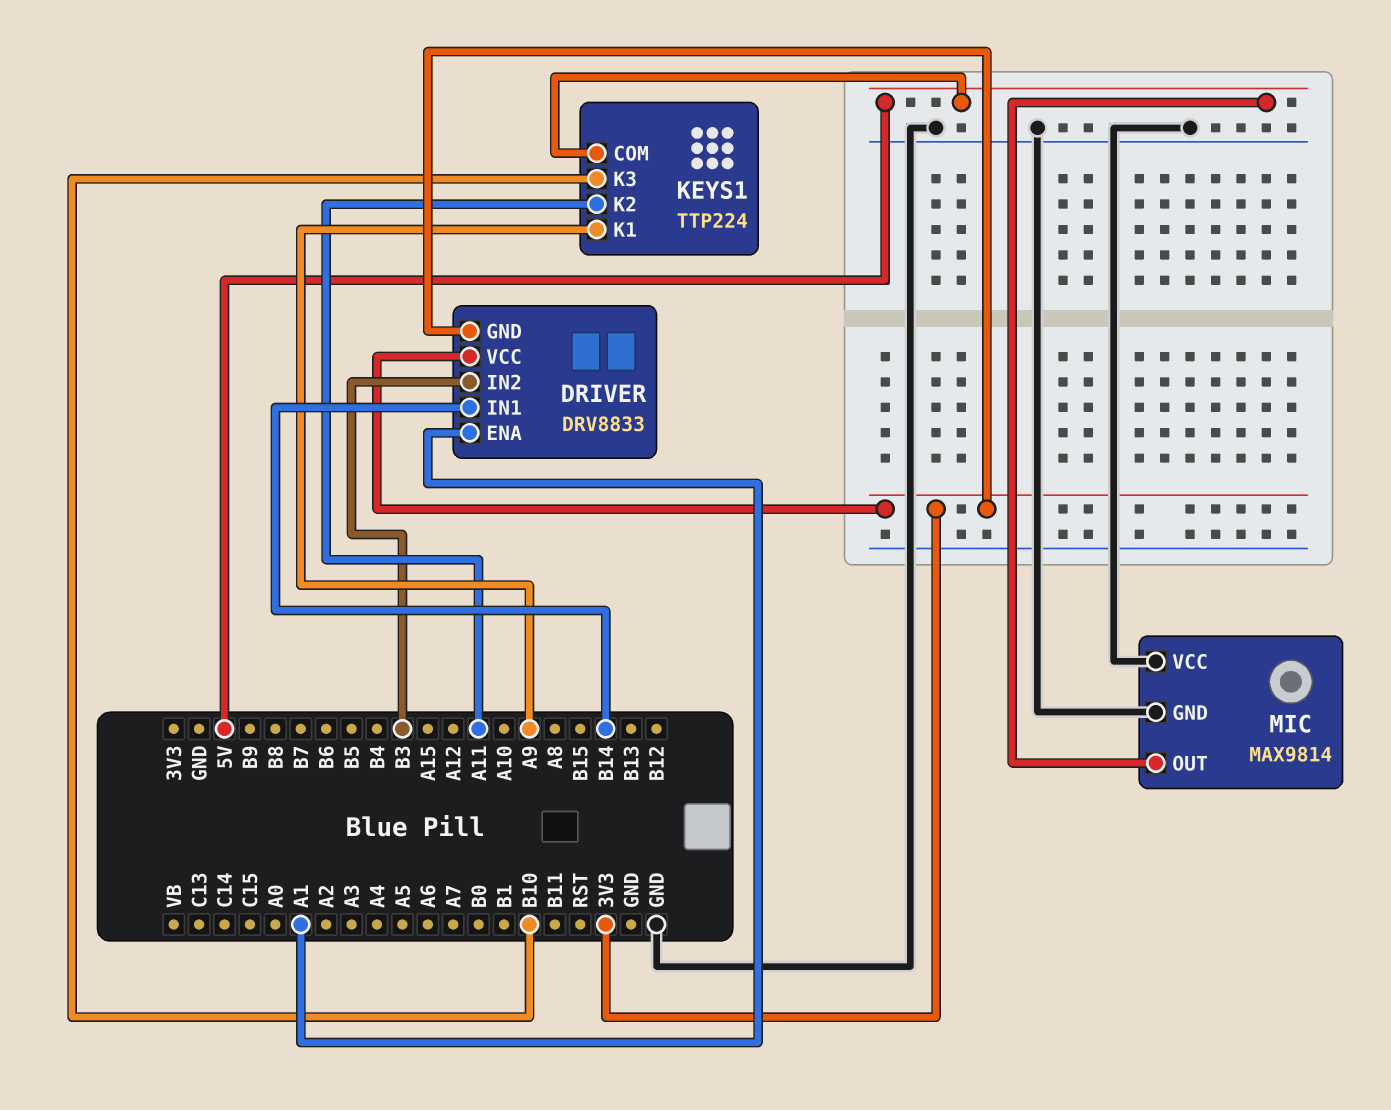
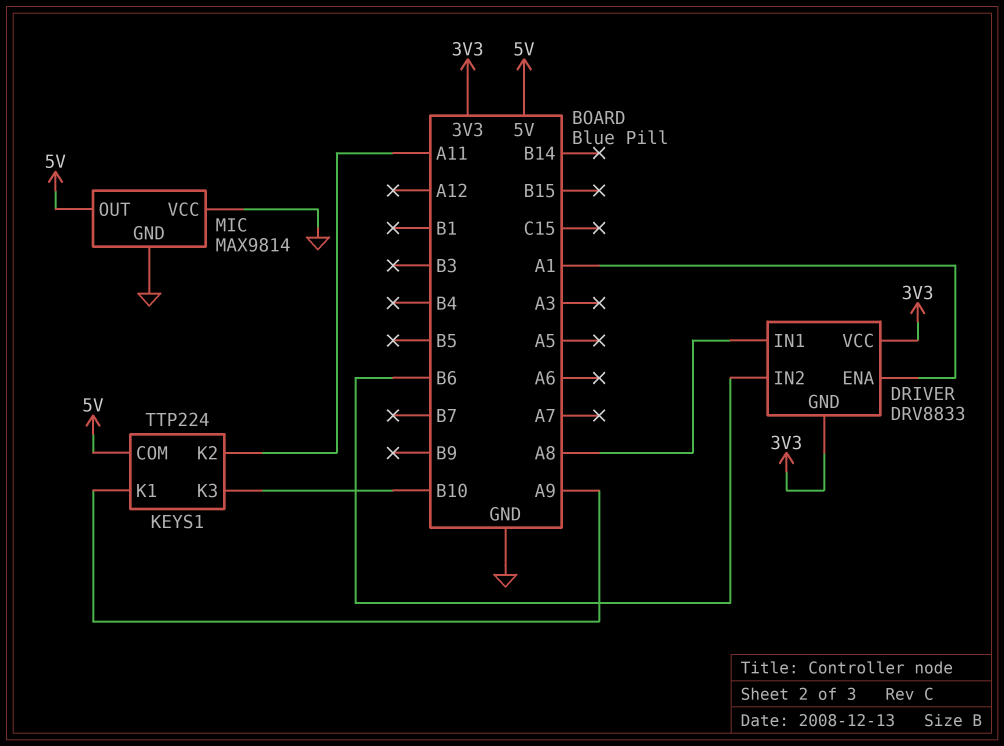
DRIVER pin IN1: B14 -> A8
DRIVER pin IN2: B3 -> B6

